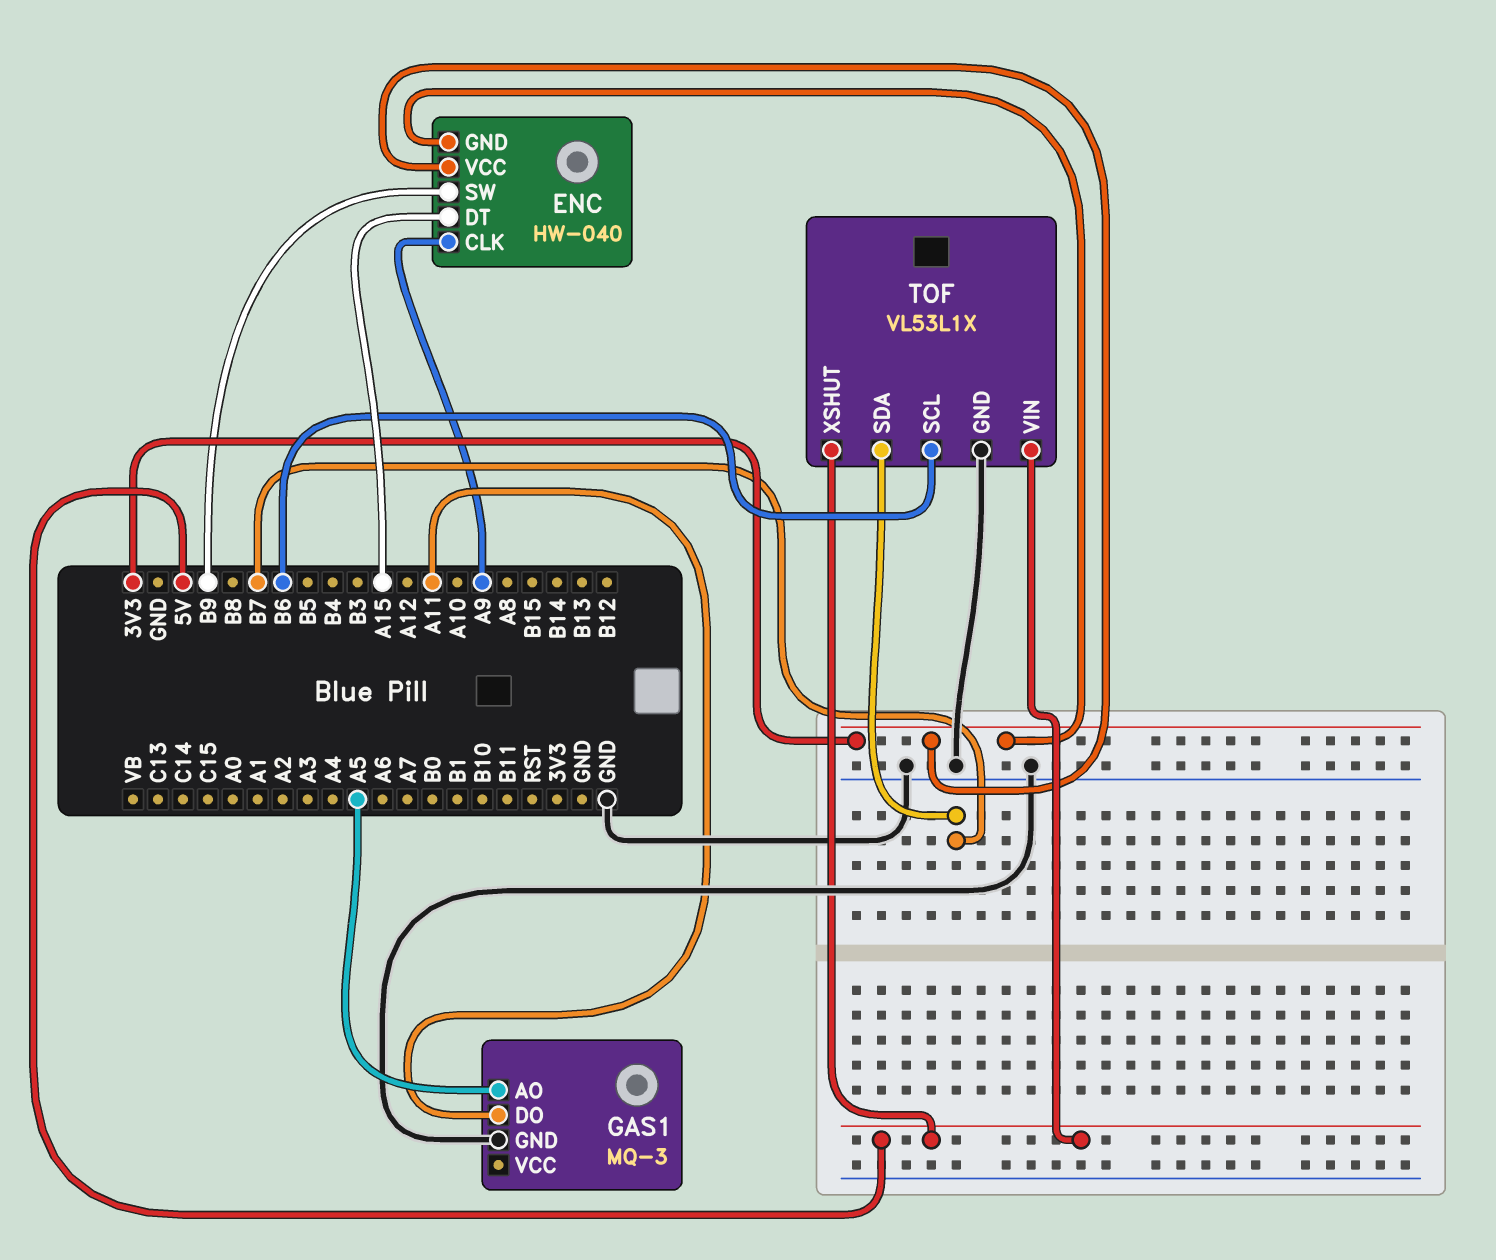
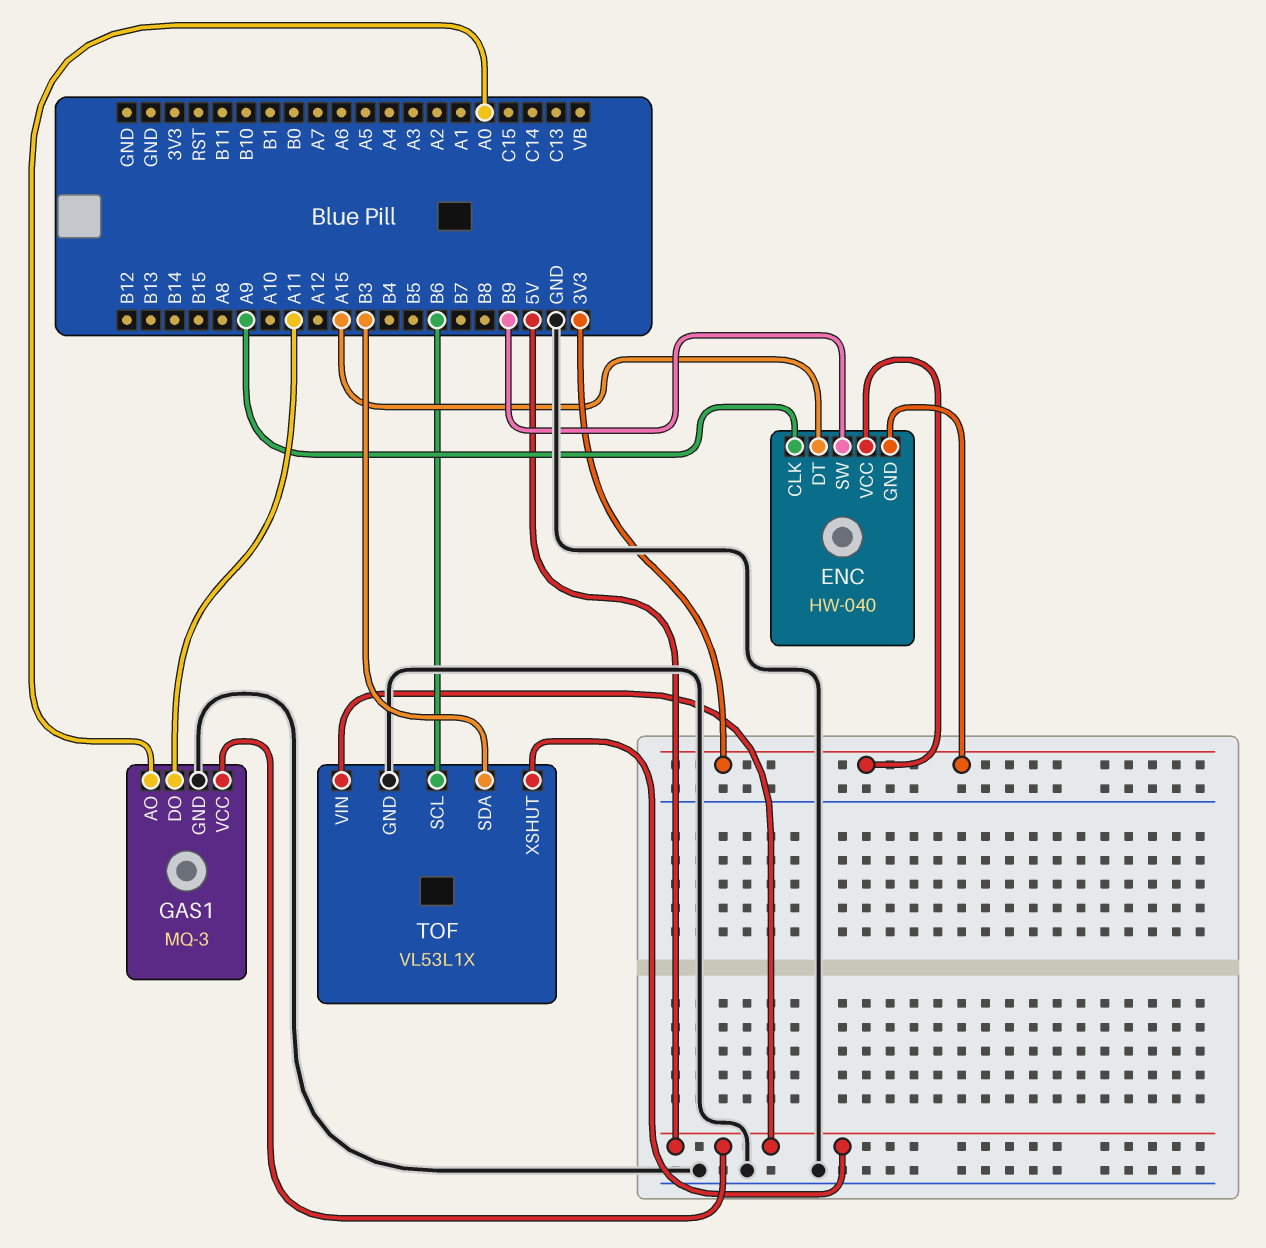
GAS1 pin AO: A5 -> A0
GAS1 pin VCC: none -> 5V
TOF pin SDA: B7 -> B3

